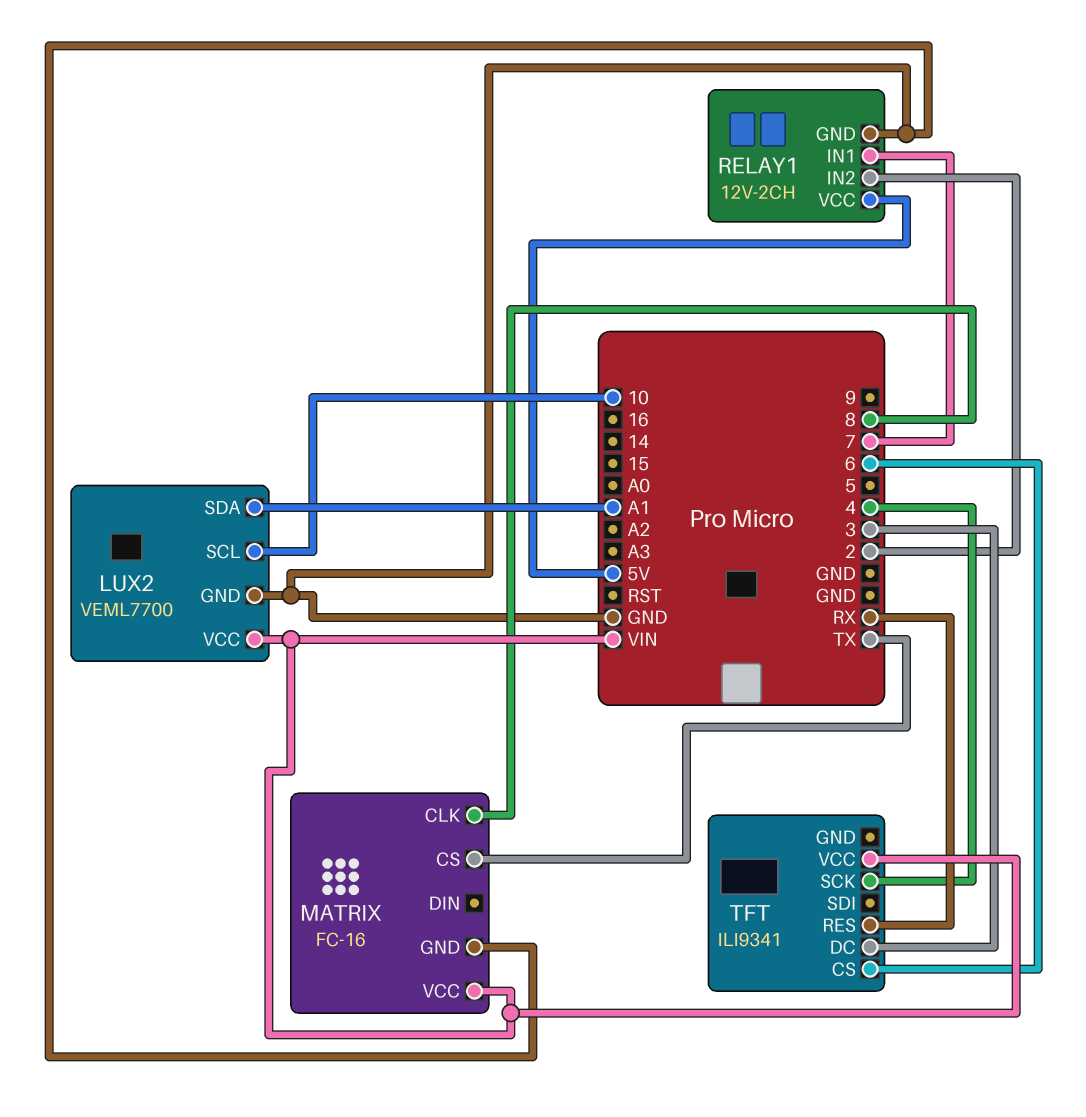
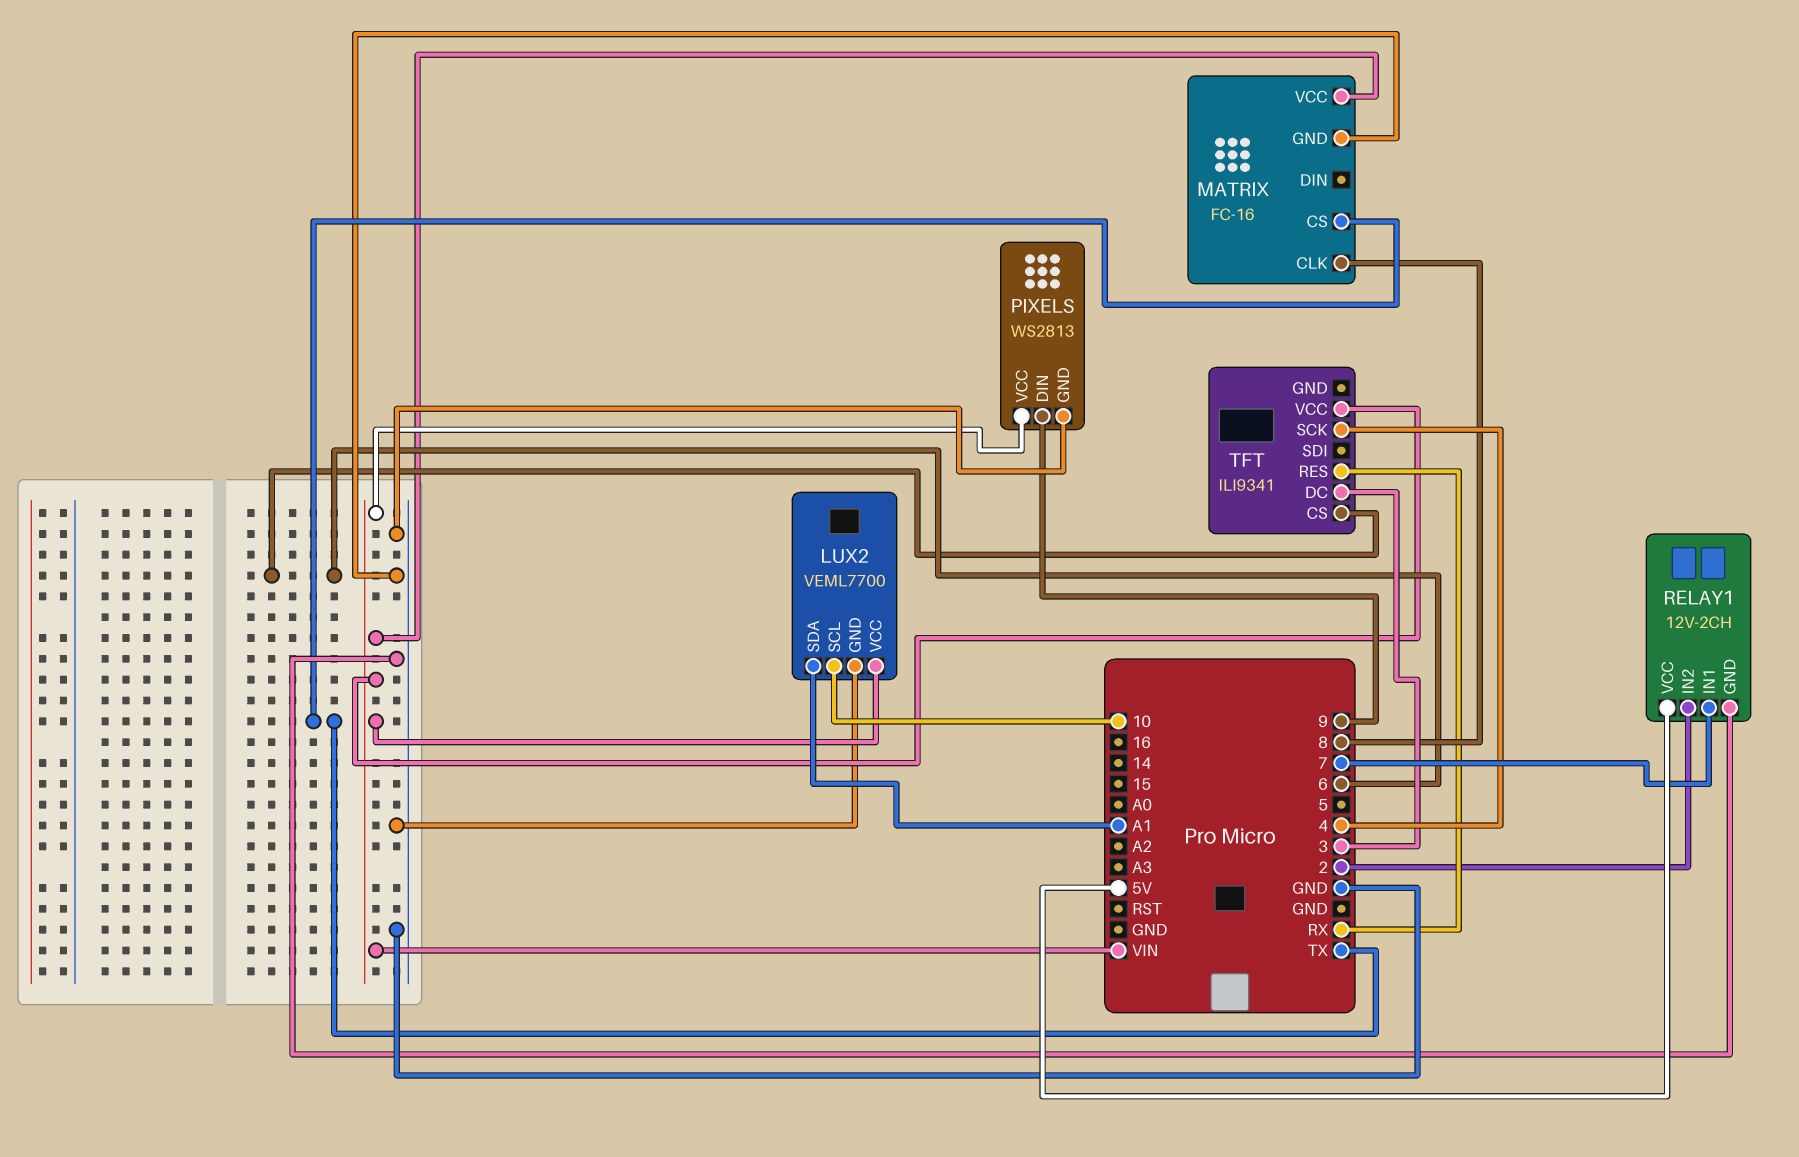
PIXELS: none -> WS2813
PIXELS pin DIN: none -> 9
PIXELS pin GND: none -> GND
PIXELS pin VCC: none -> VIN

